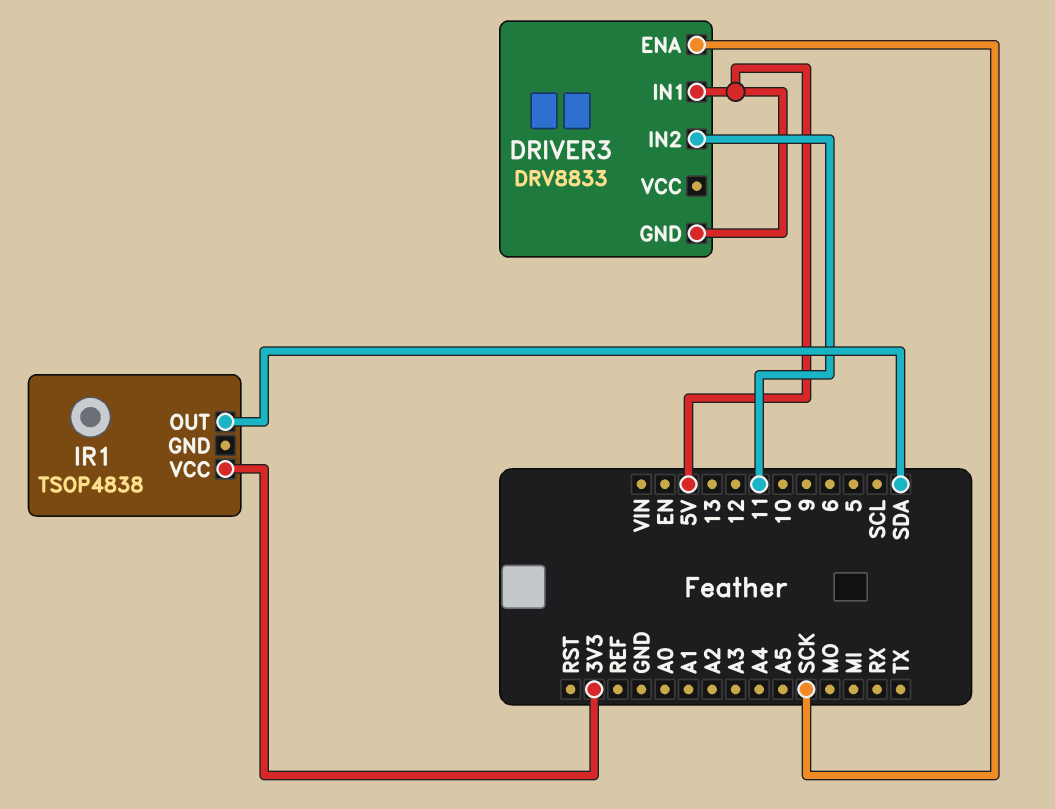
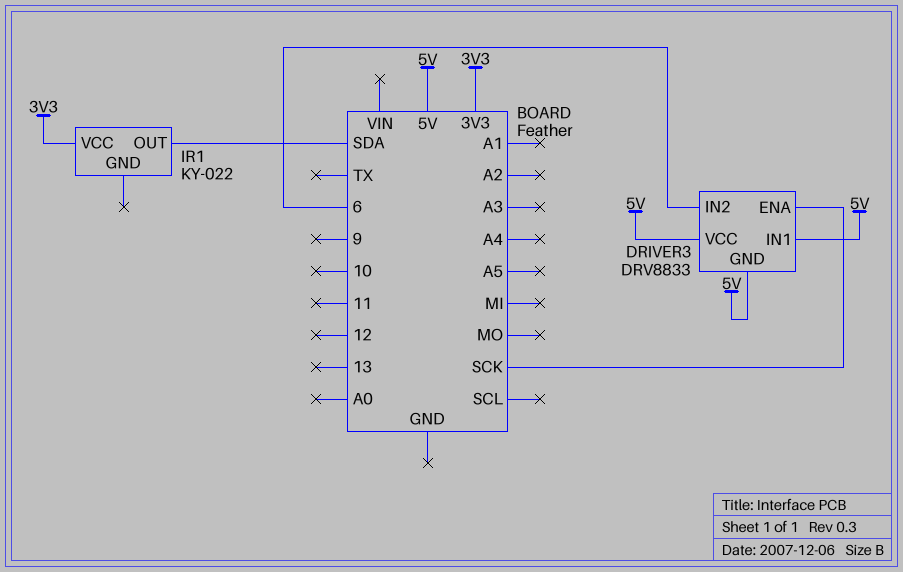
DRIVER3 pin IN2: 11 -> 6
DRIVER3 pin VCC: none -> 5V
IR1: TSOP4838 -> KY-022

